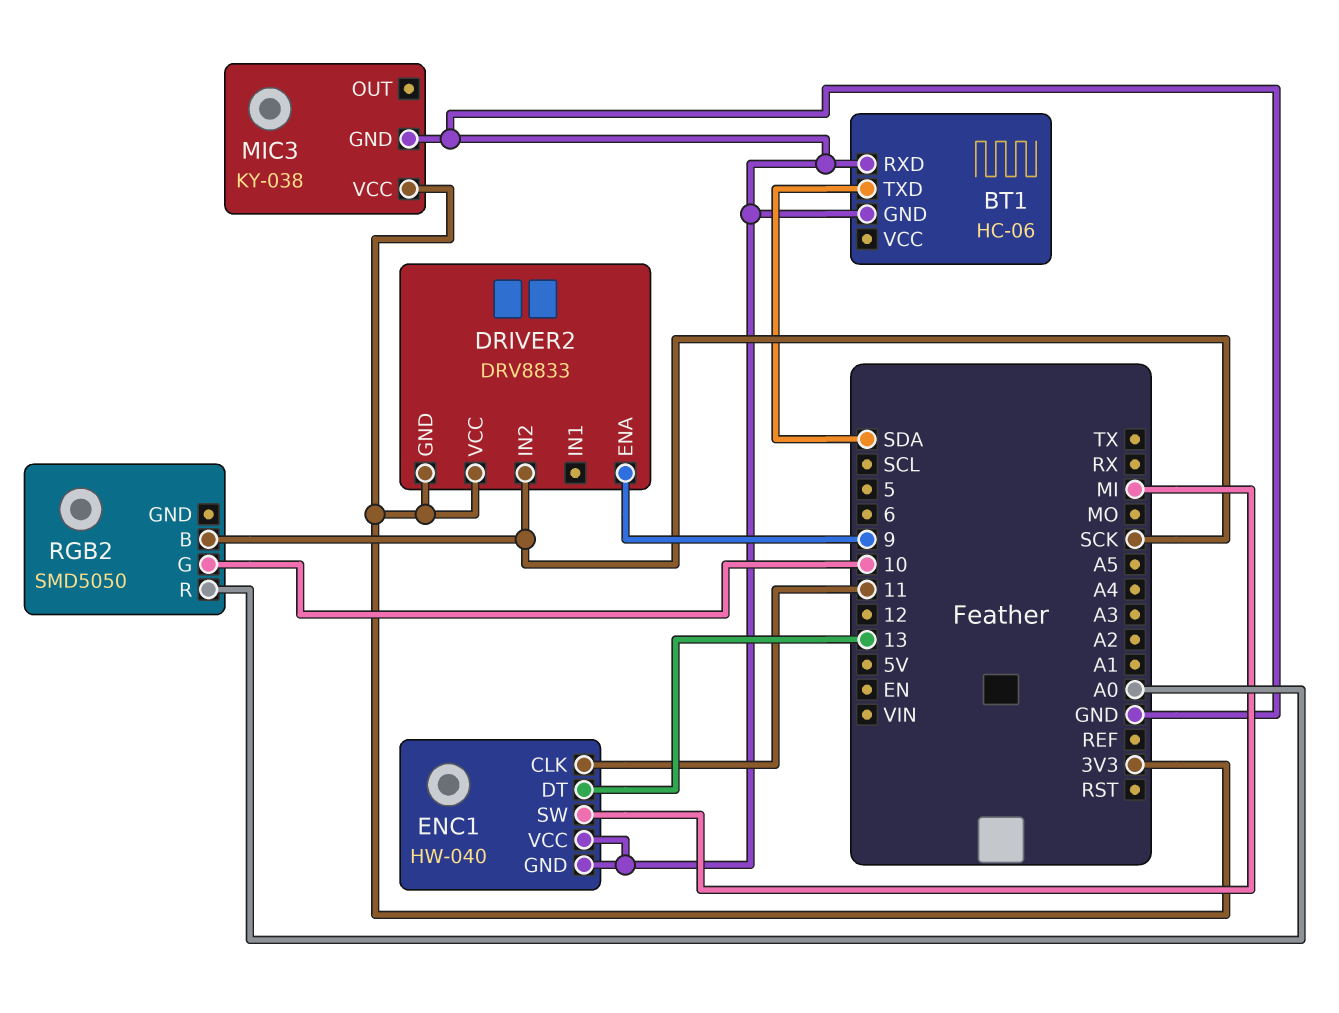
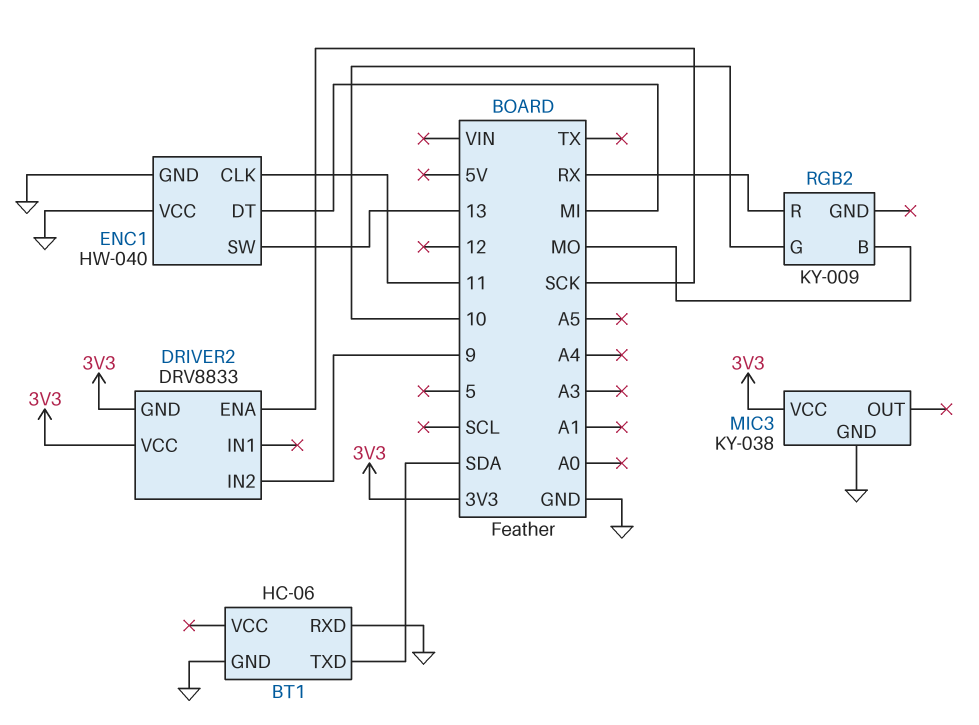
DRIVER2 pin ENA: 9 -> SCK
DRIVER2 pin IN2: SCK -> 9
ENC1 pin DT: 13 -> MI
ENC1 pin SW: MI -> 13
RGB2: SMD5050 -> KY-009
RGB2 pin B: SCK -> MO
RGB2 pin R: A0 -> RX

